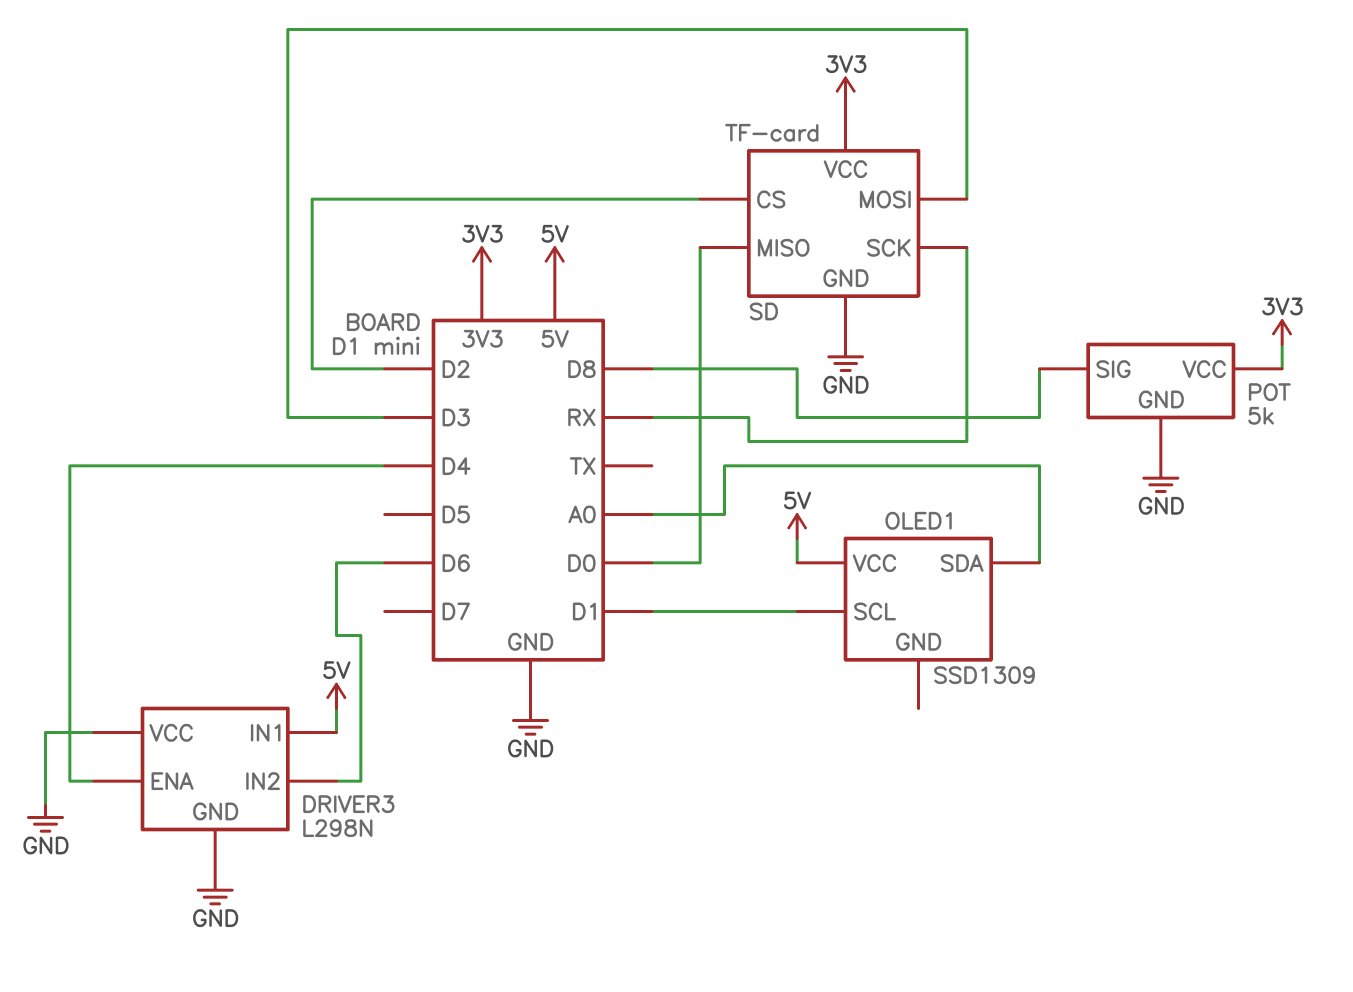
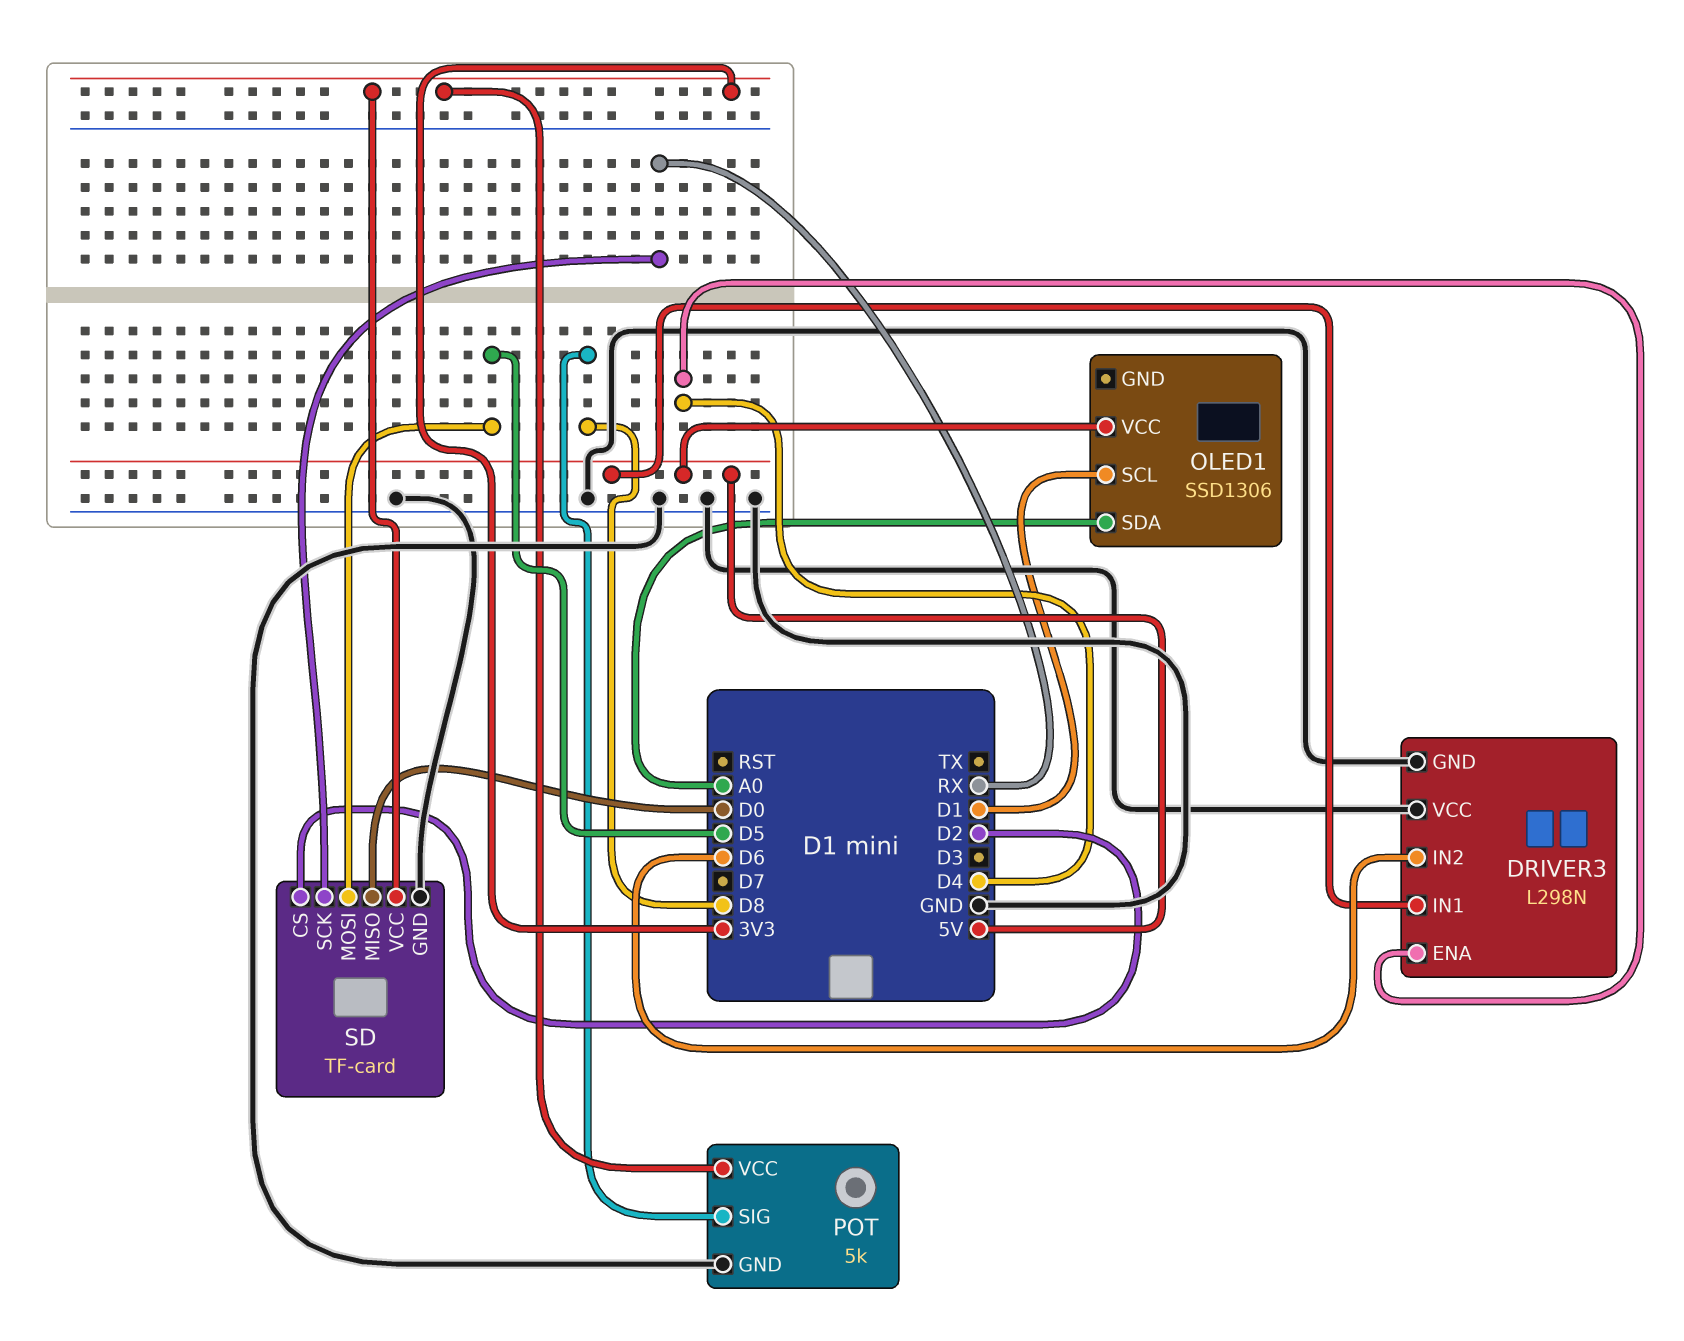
OLED1: SSD1309 -> SSD1306
SD pin MOSI: D3 -> D5

